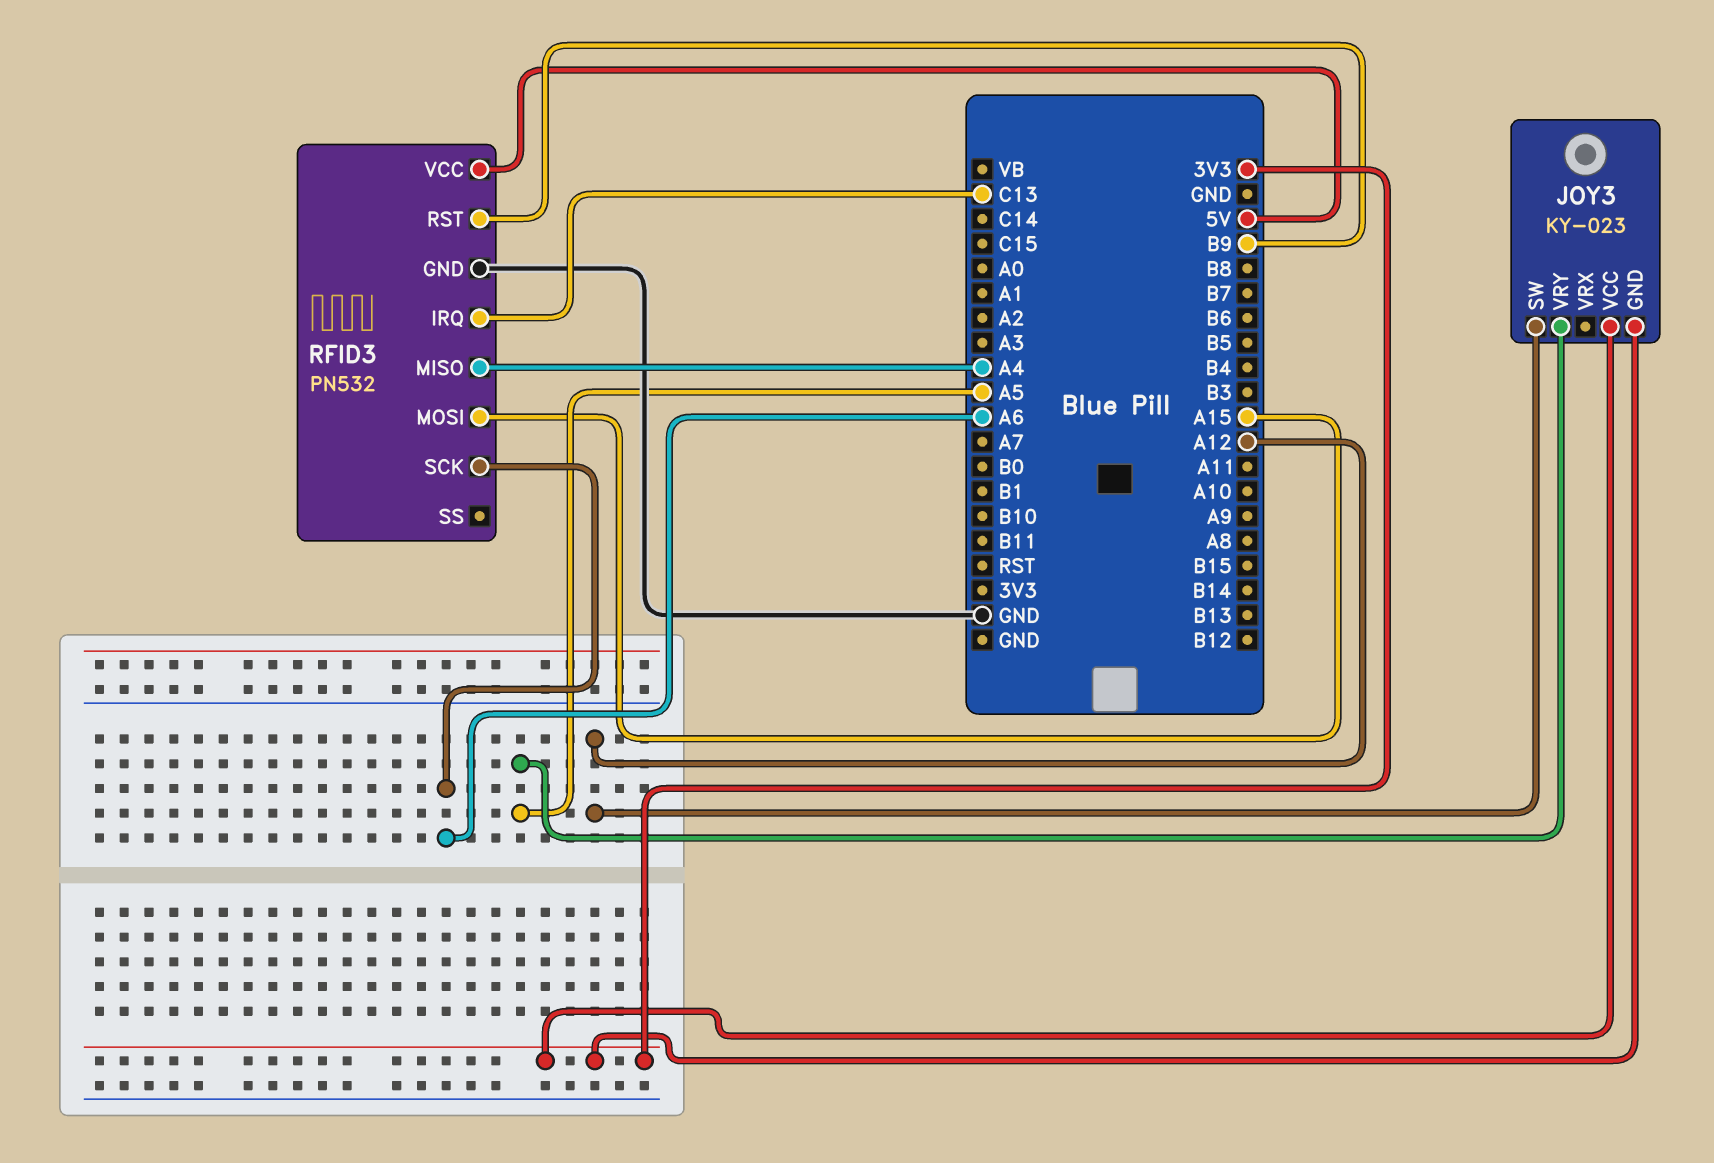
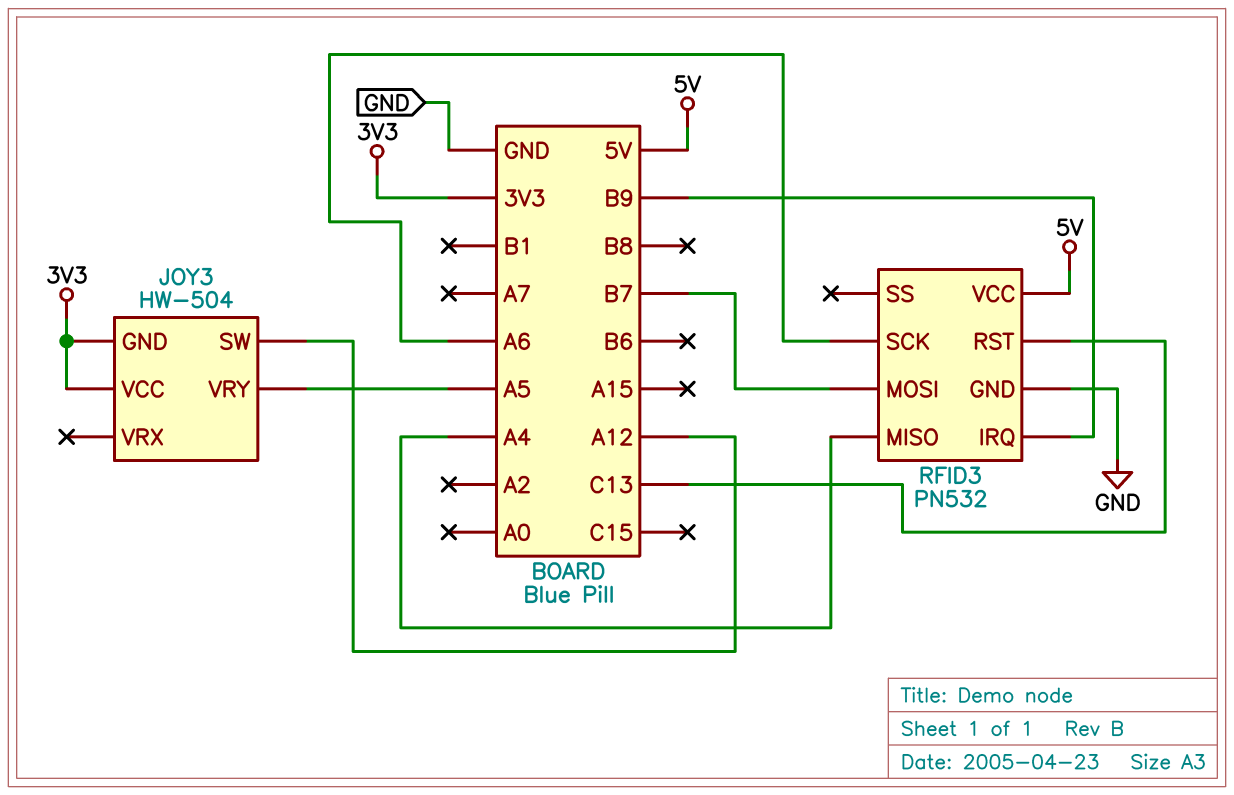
JOY3: KY-023 -> HW-504
RFID3 pin IRQ: C13 -> B9
RFID3 pin MOSI: A15 -> B7
RFID3 pin RST: B9 -> C13

